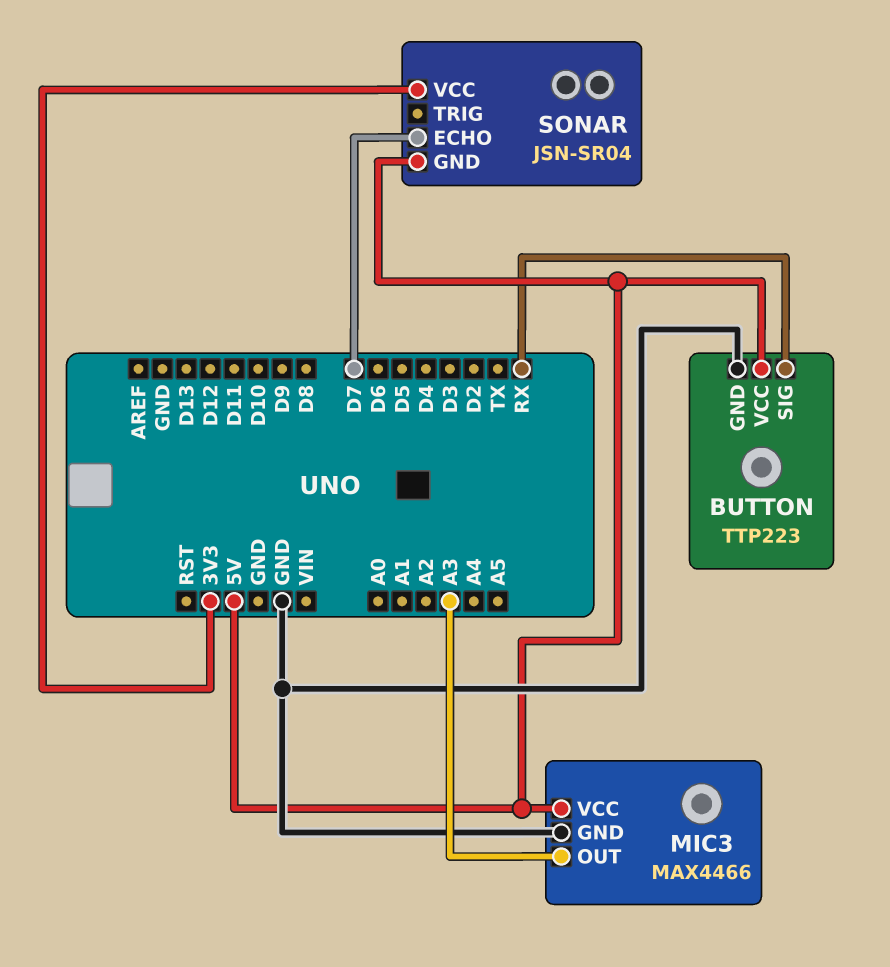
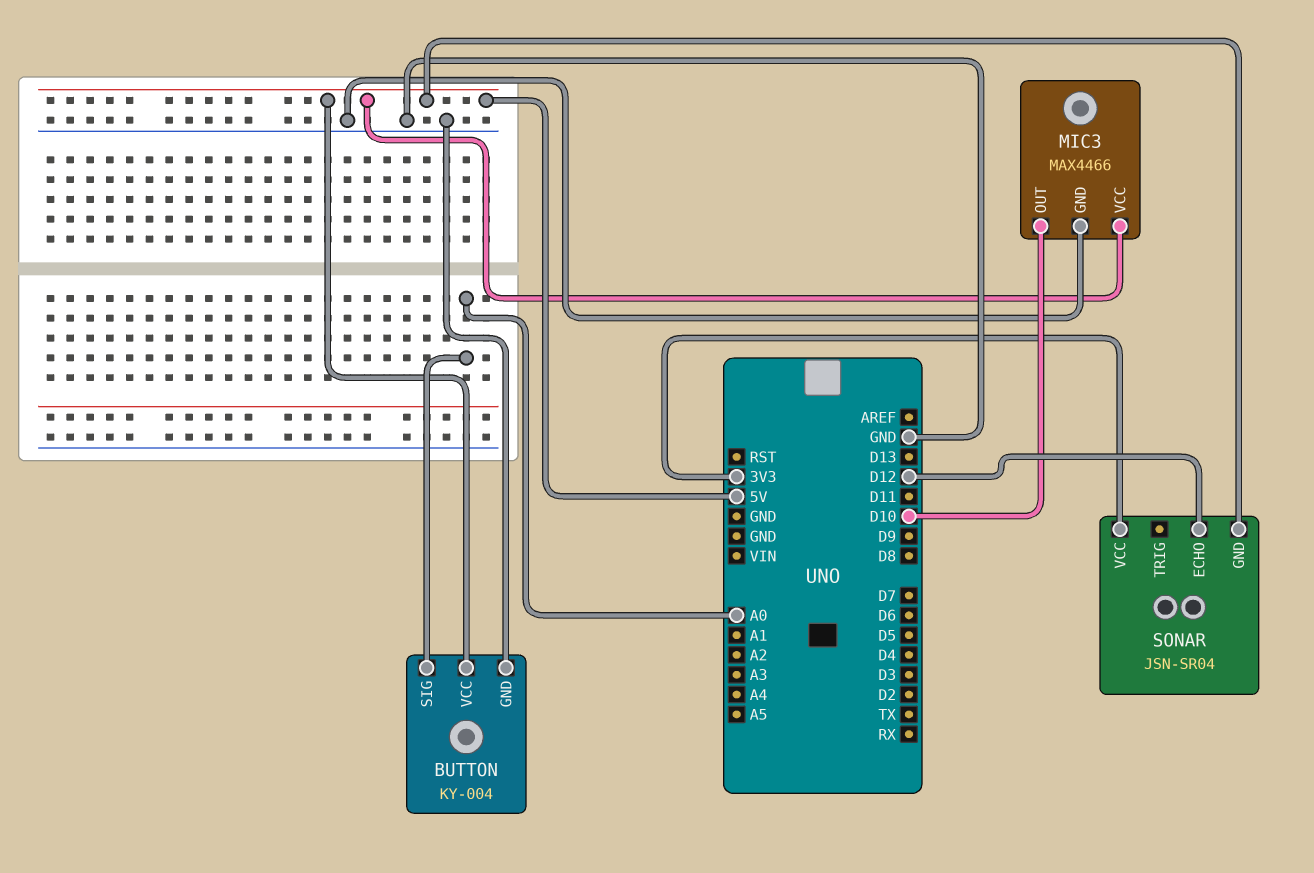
BUTTON: TTP223 -> KY-004
BUTTON pin SIG: RX -> A0
MIC3 pin OUT: A3 -> D10
SONAR pin ECHO: D7 -> D12

